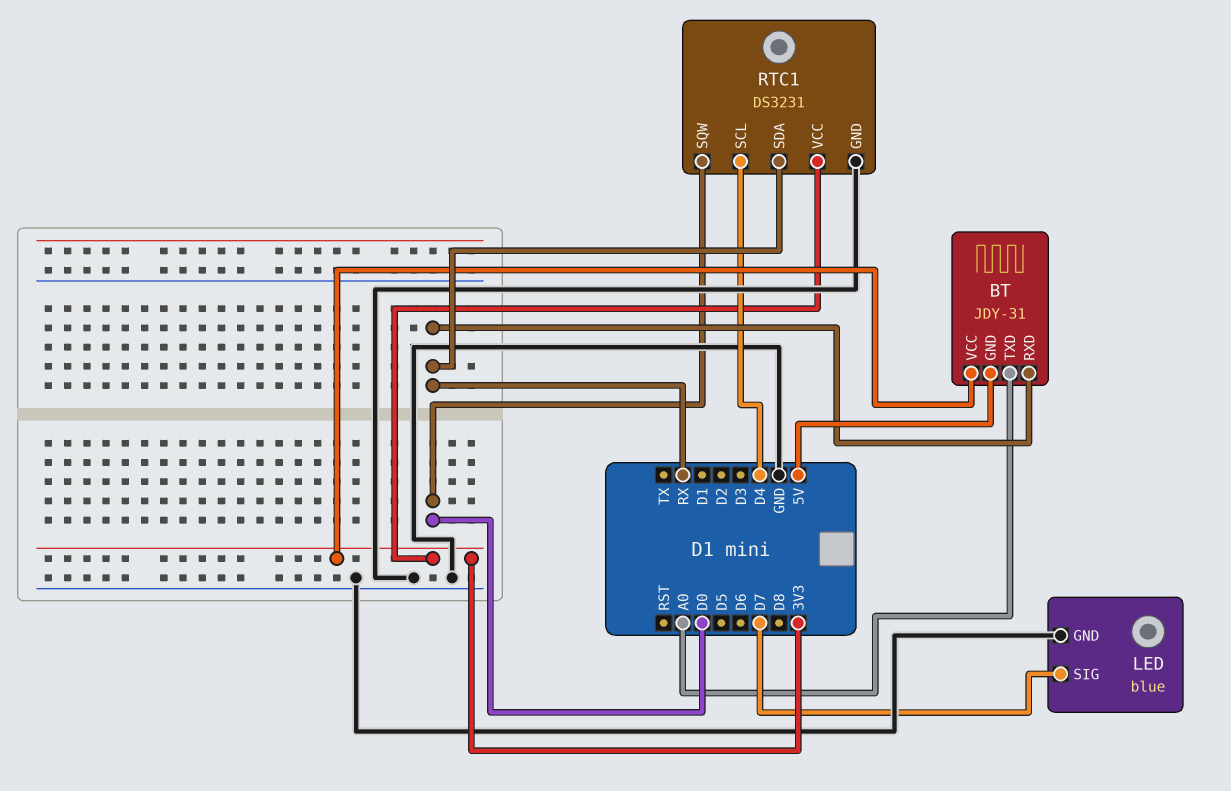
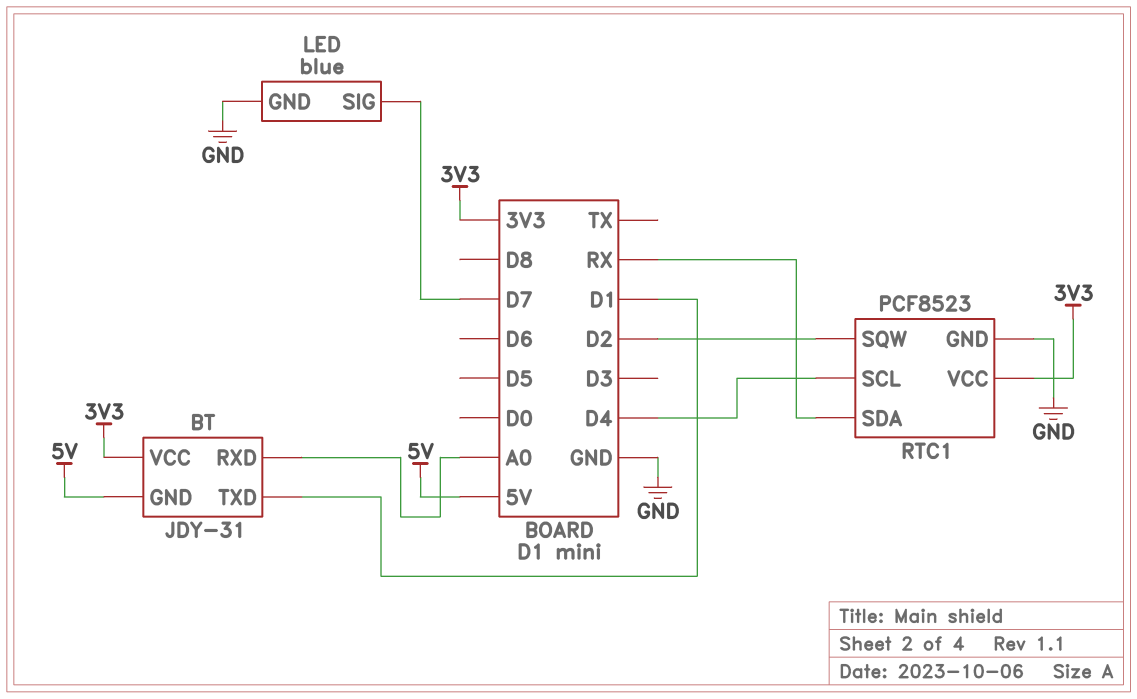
BT pin RXD: RX -> A0
BT pin TXD: A0 -> D1
RTC1: DS3231 -> PCF8523
RTC1 pin SQW: D0 -> D2

